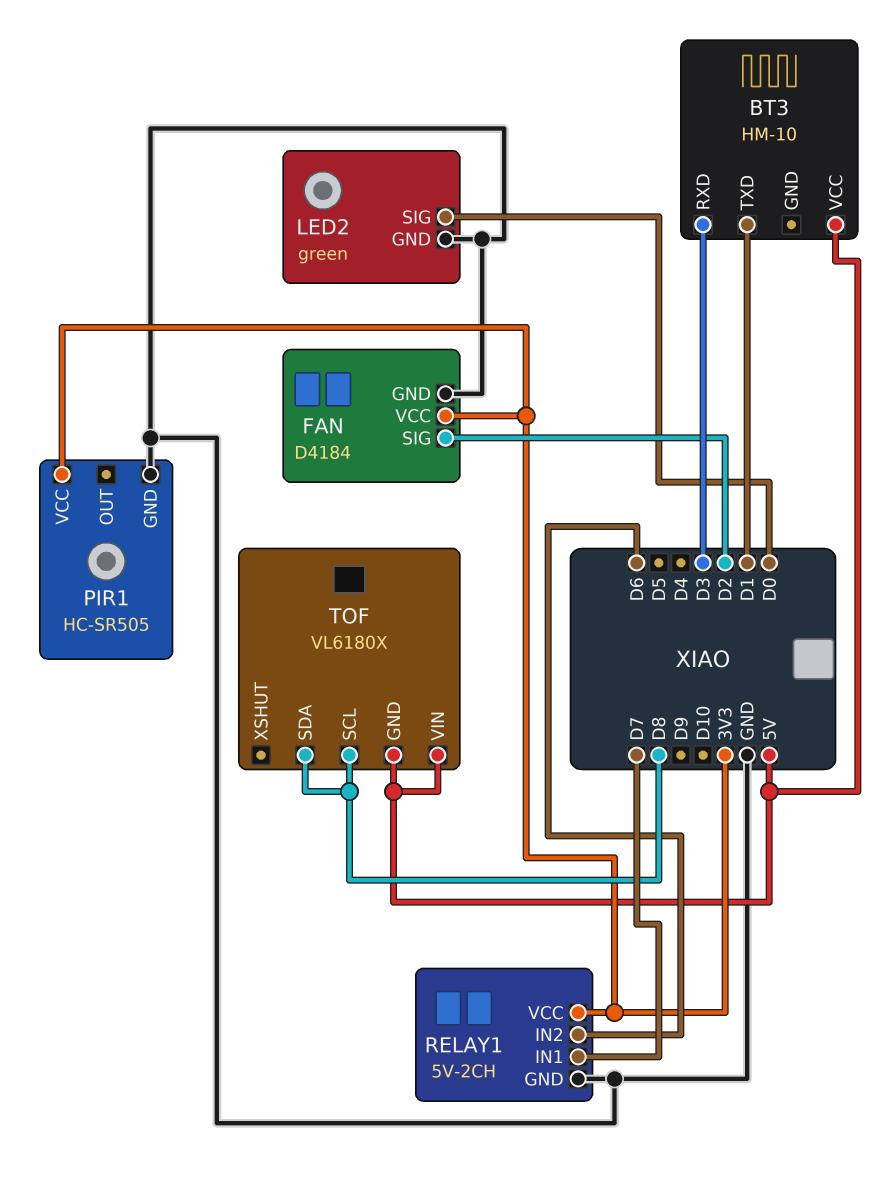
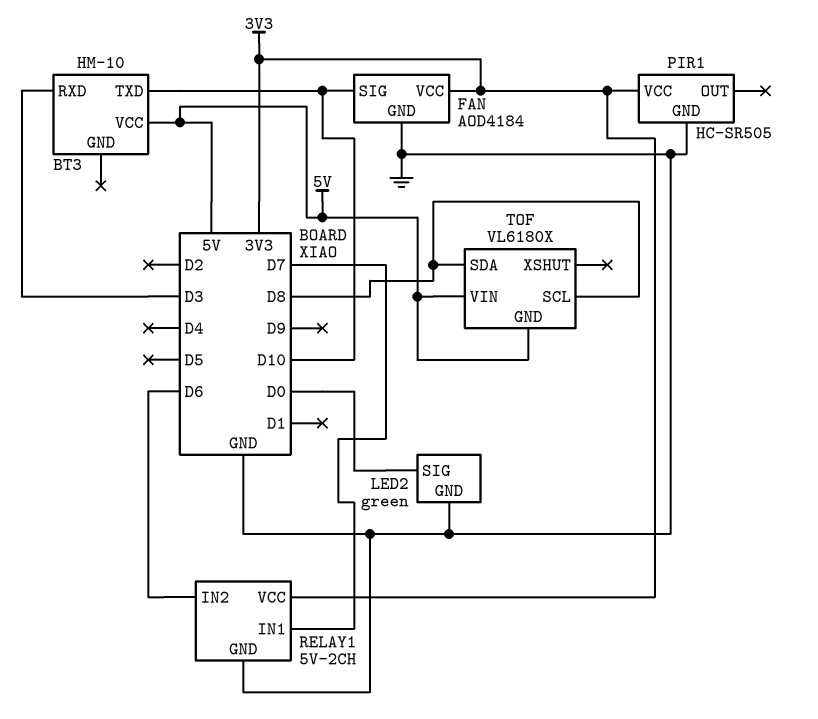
BT3 pin TXD: D1 -> D10
FAN: D4184 -> AOD4184
FAN pin SIG: D2 -> D10

